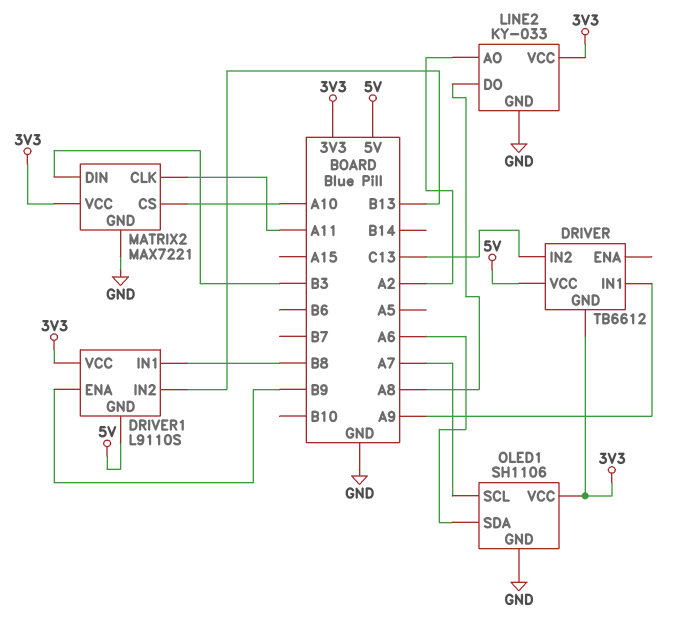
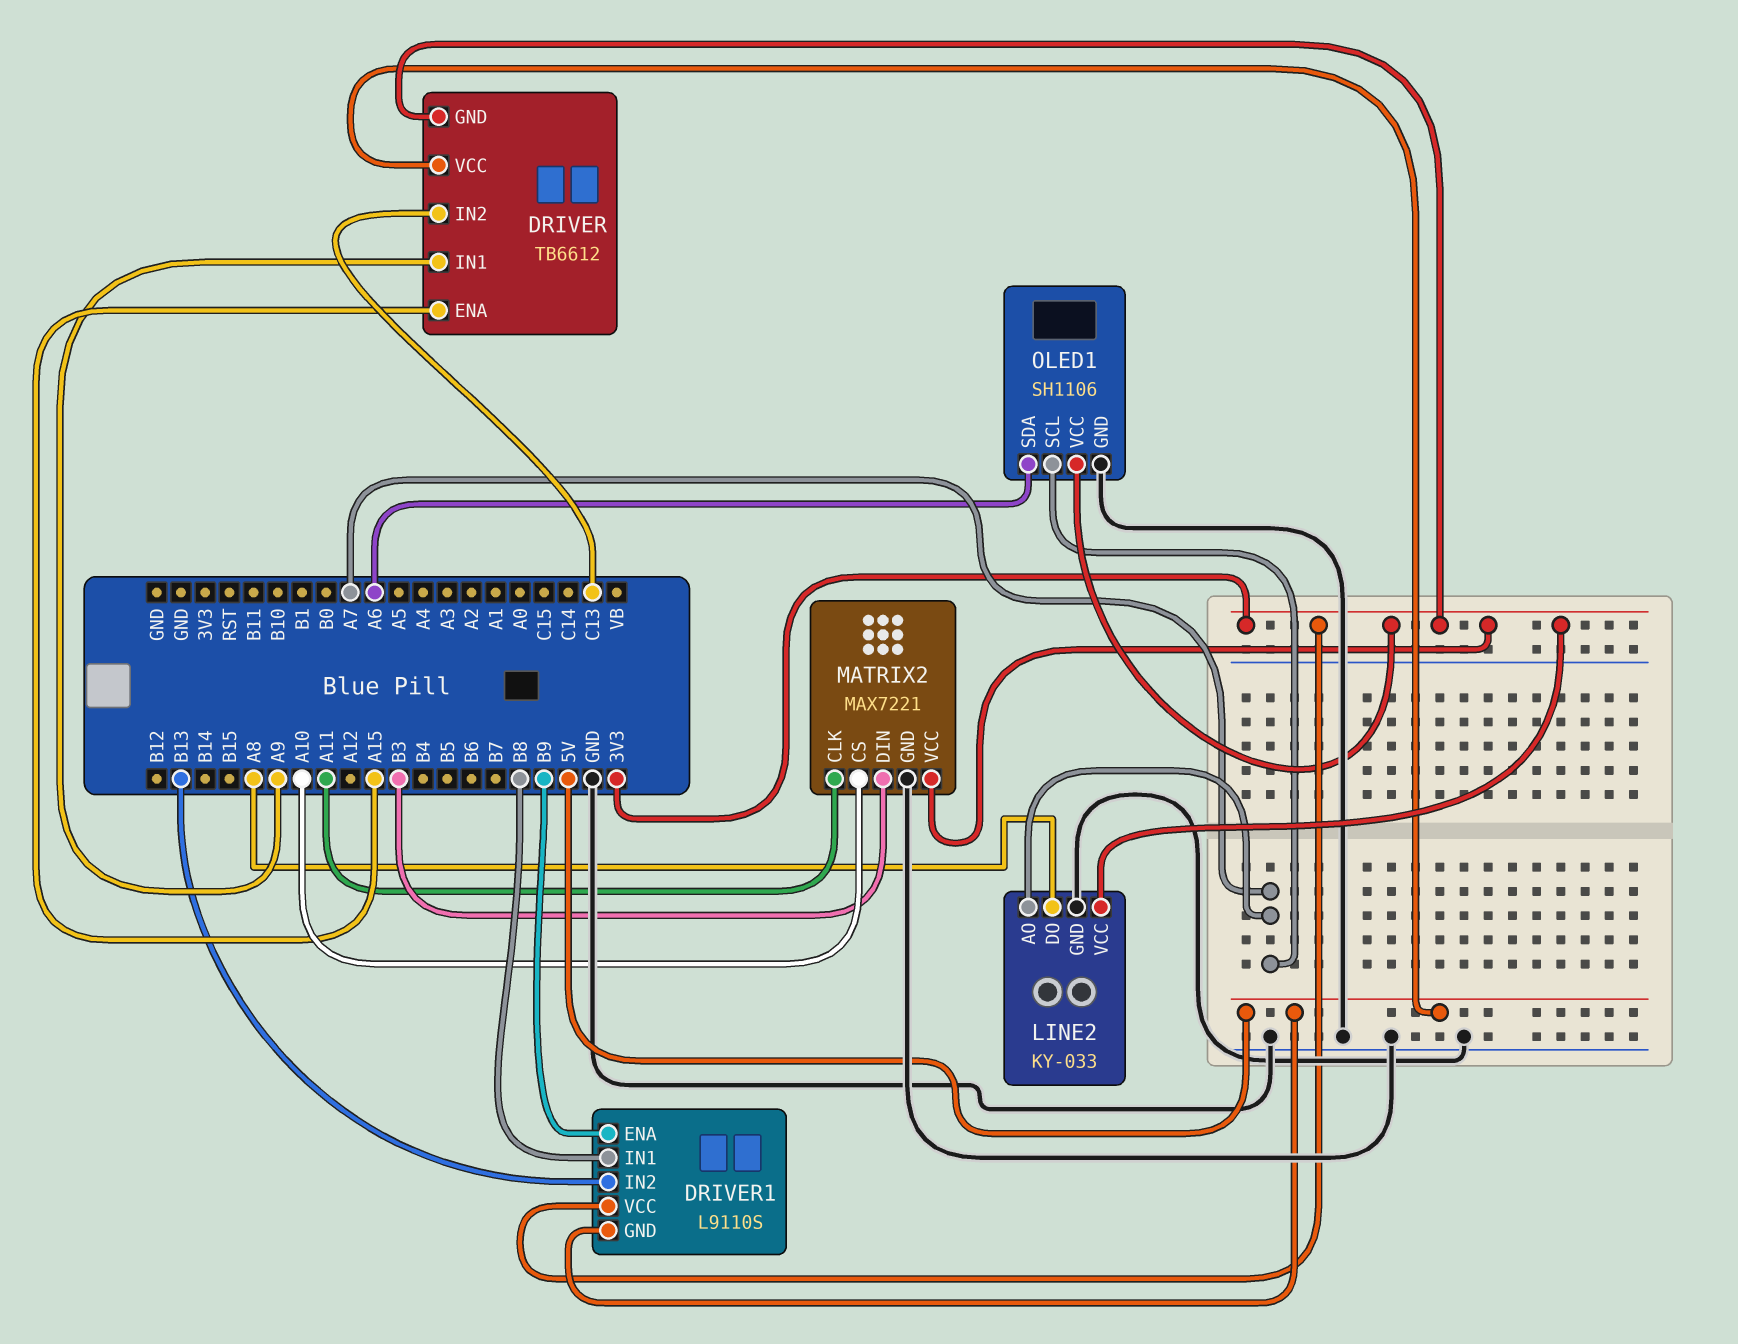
DRIVER pin ENA: none -> A15
LINE2 pin AO: A2 -> A7

